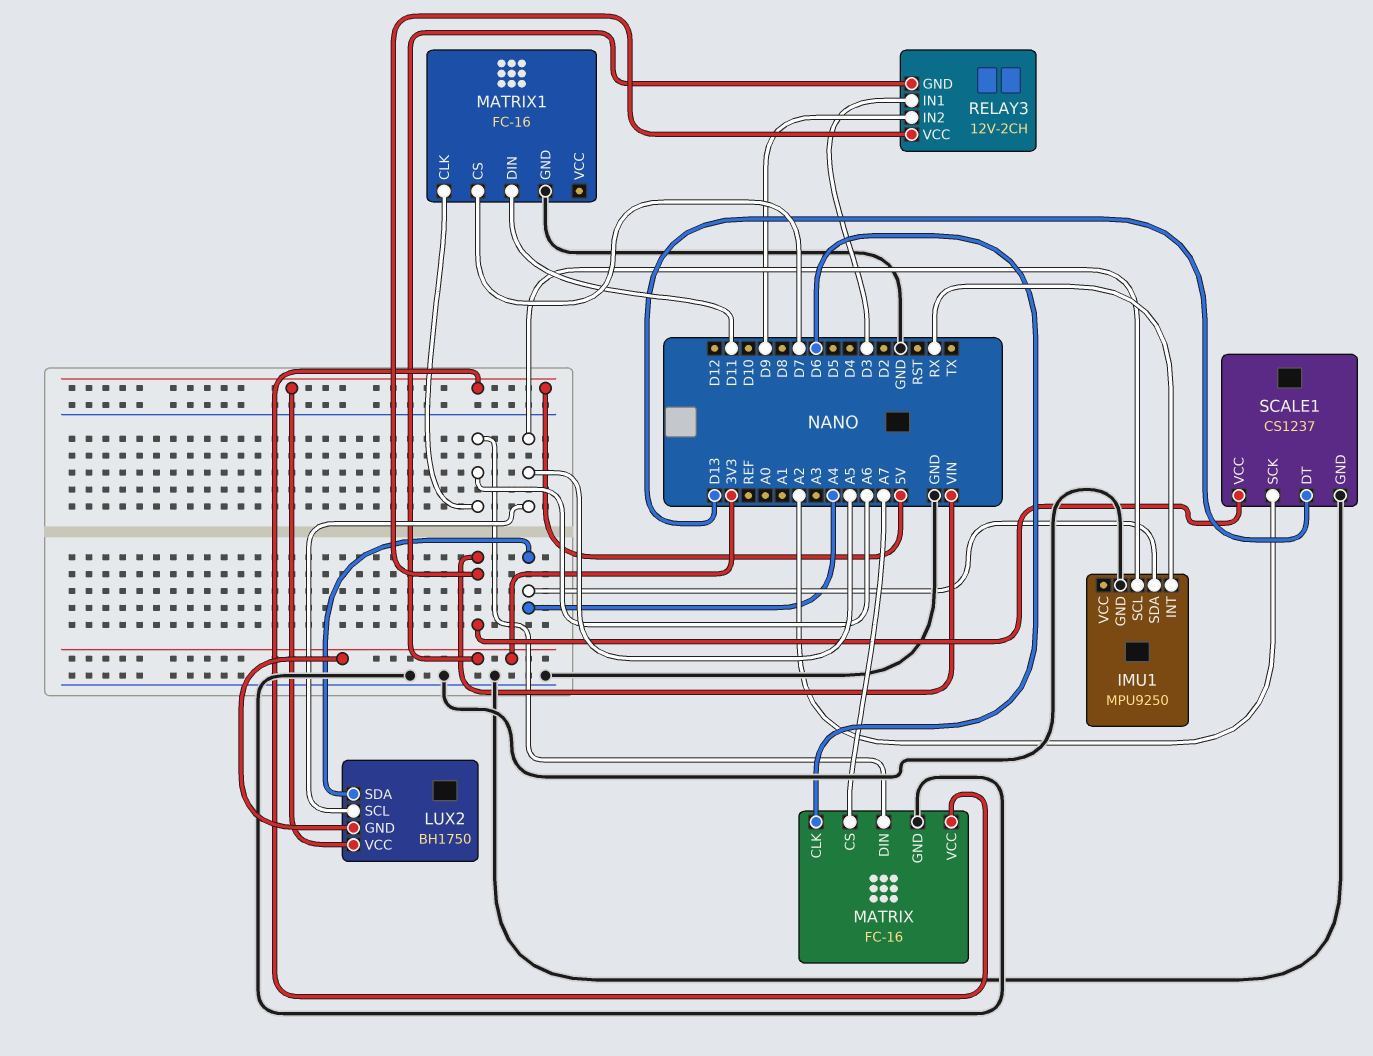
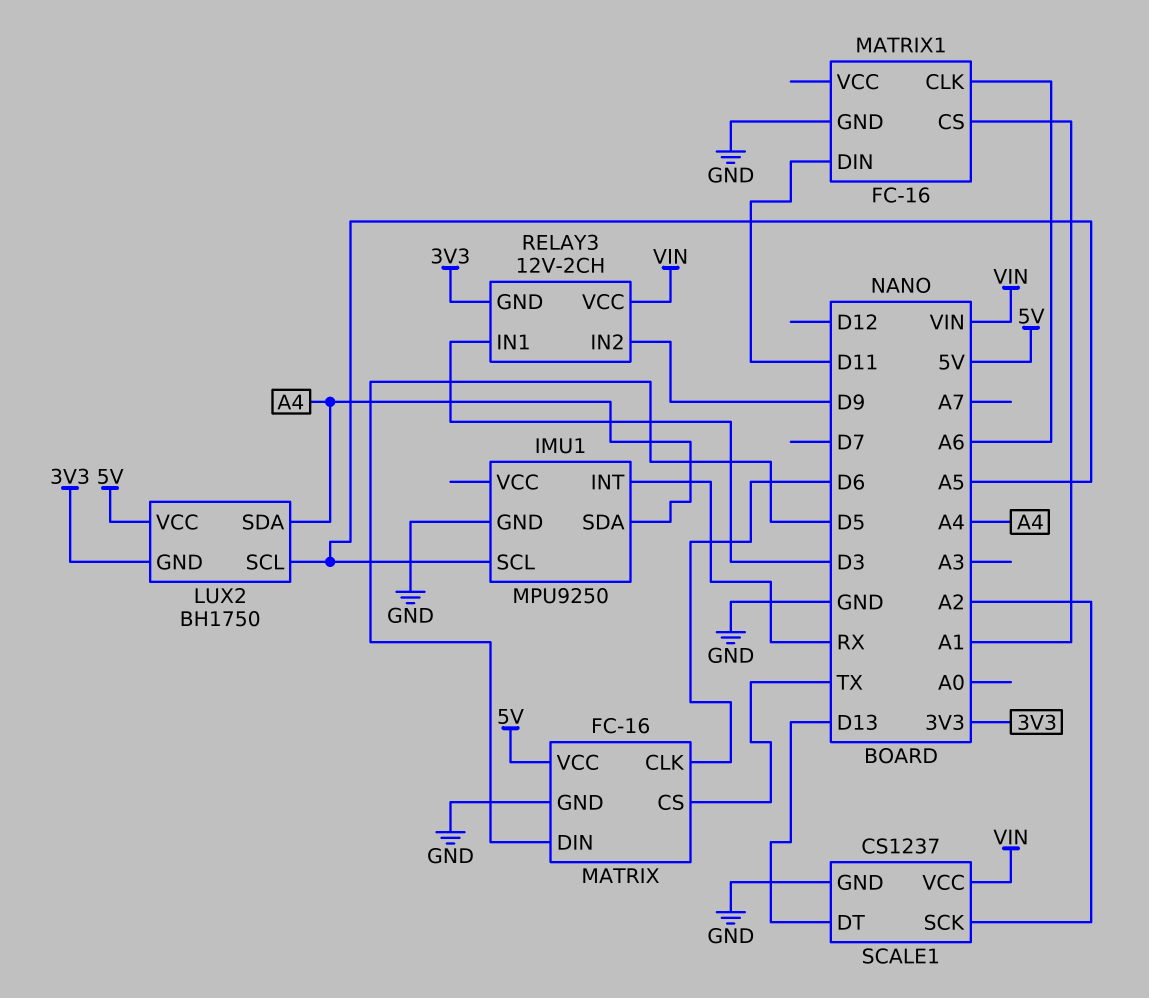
MATRIX pin CS: A7 -> TX
MATRIX pin DIN: A6 -> D5
MATRIX1 pin CS: D7 -> A1

